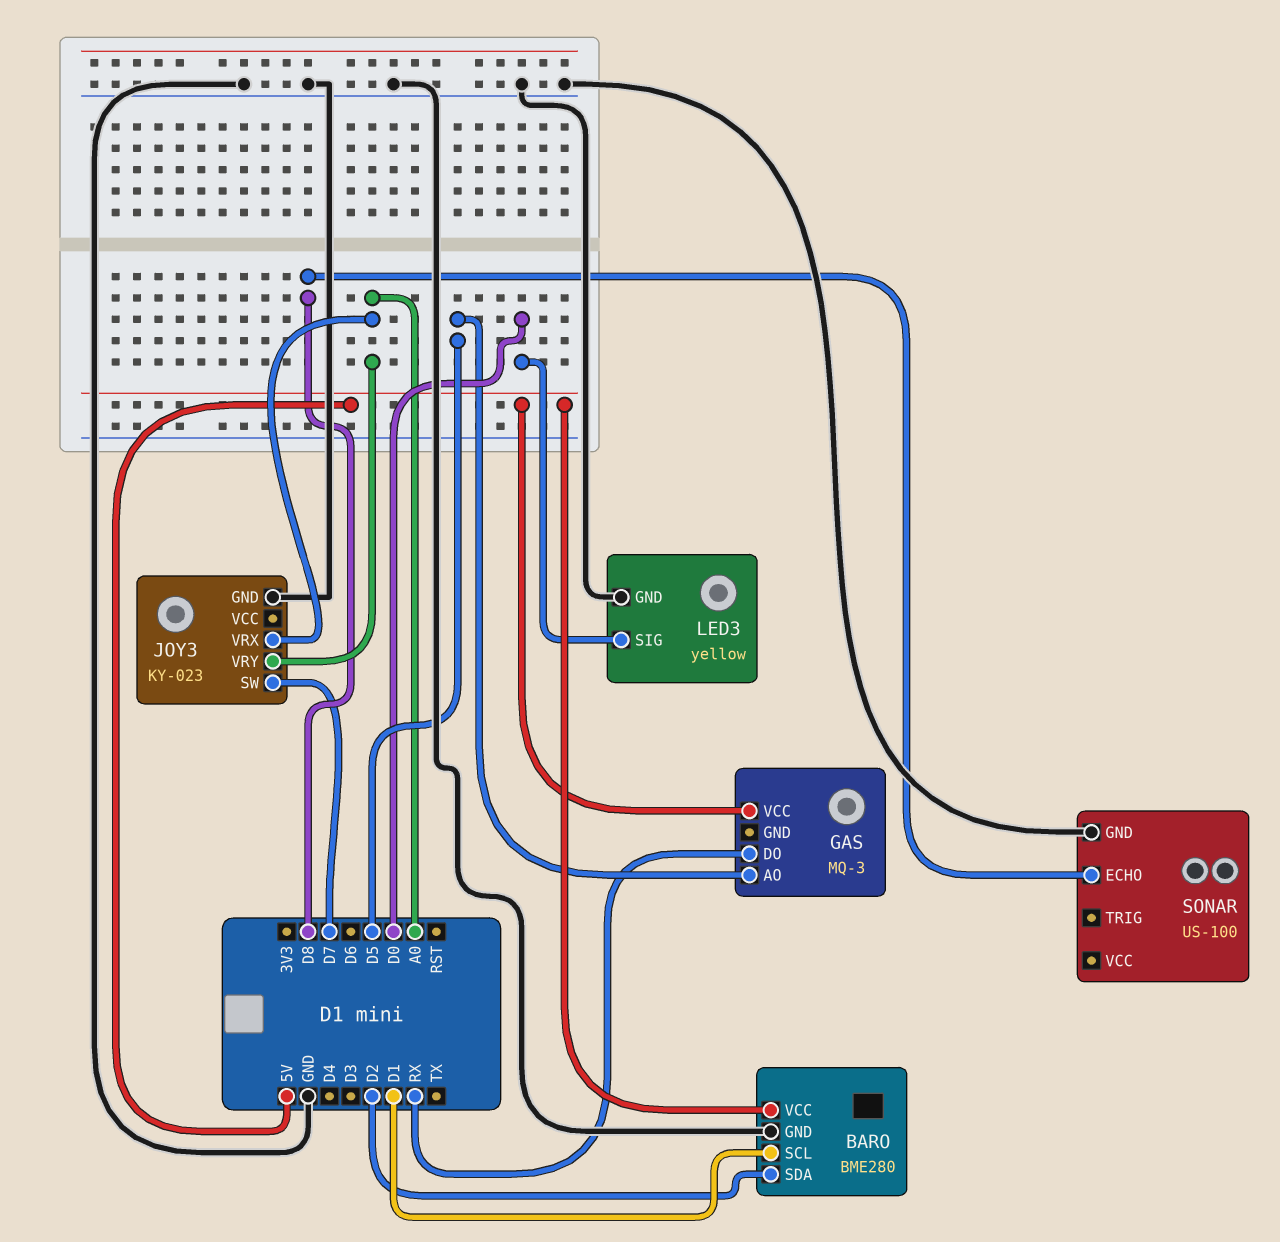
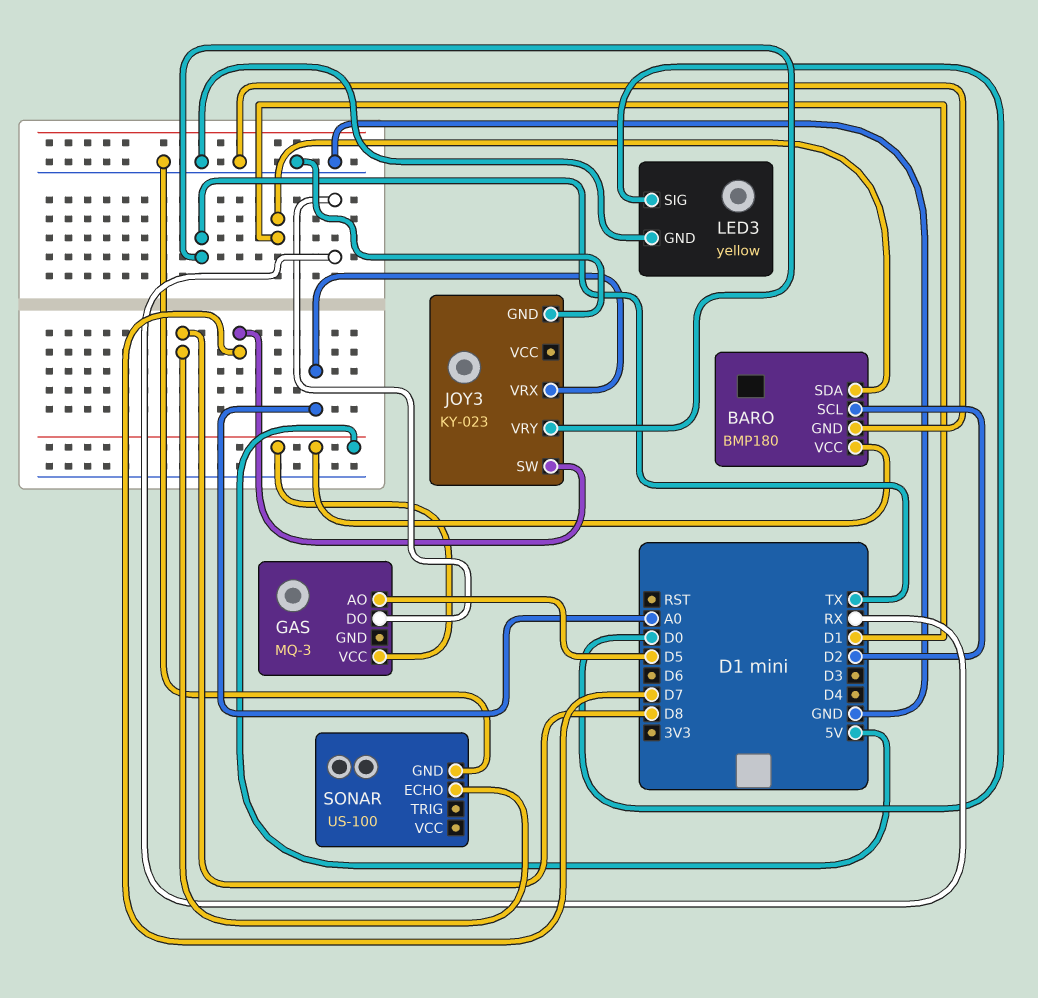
BARO: BME280 -> BMP180
BARO pin SCL: D1 -> D2
BARO pin SDA: D2 -> D1
JOY3 pin VRY: A0 -> TX

